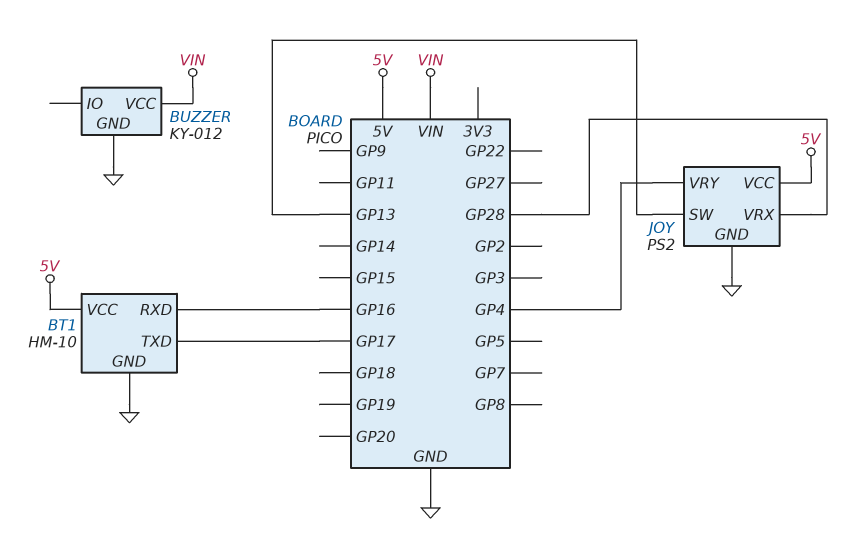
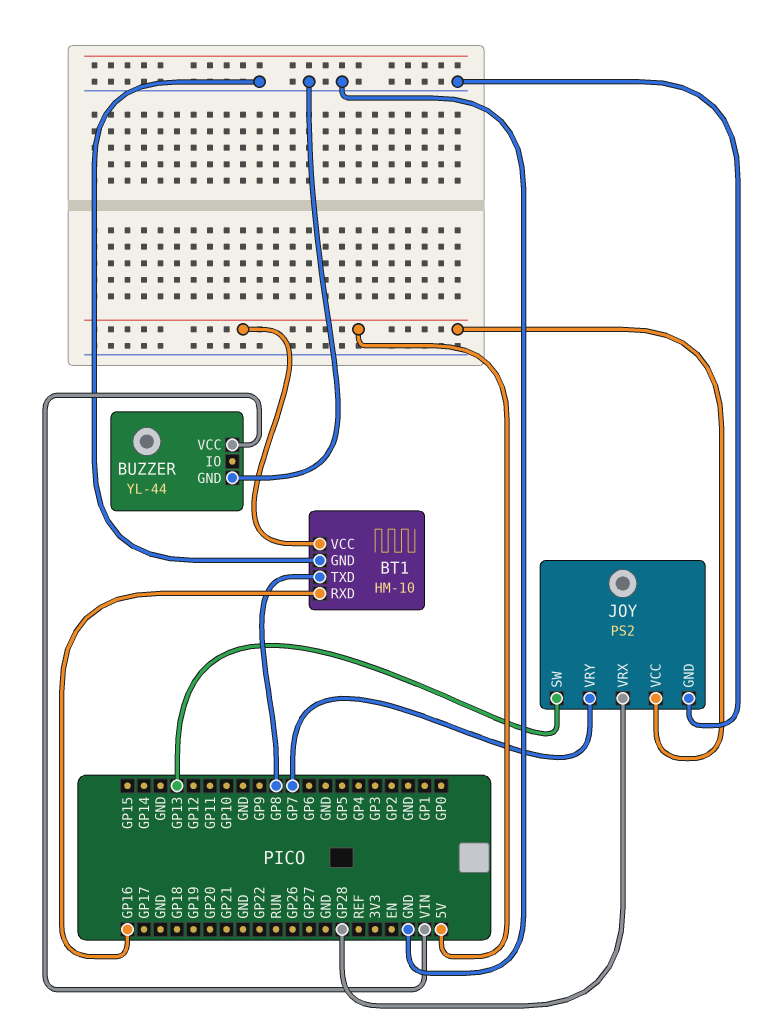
BT1 pin TXD: GP17 -> GP8
BUZZER: KY-012 -> YL-44
JOY pin VRY: GP4 -> GP7

